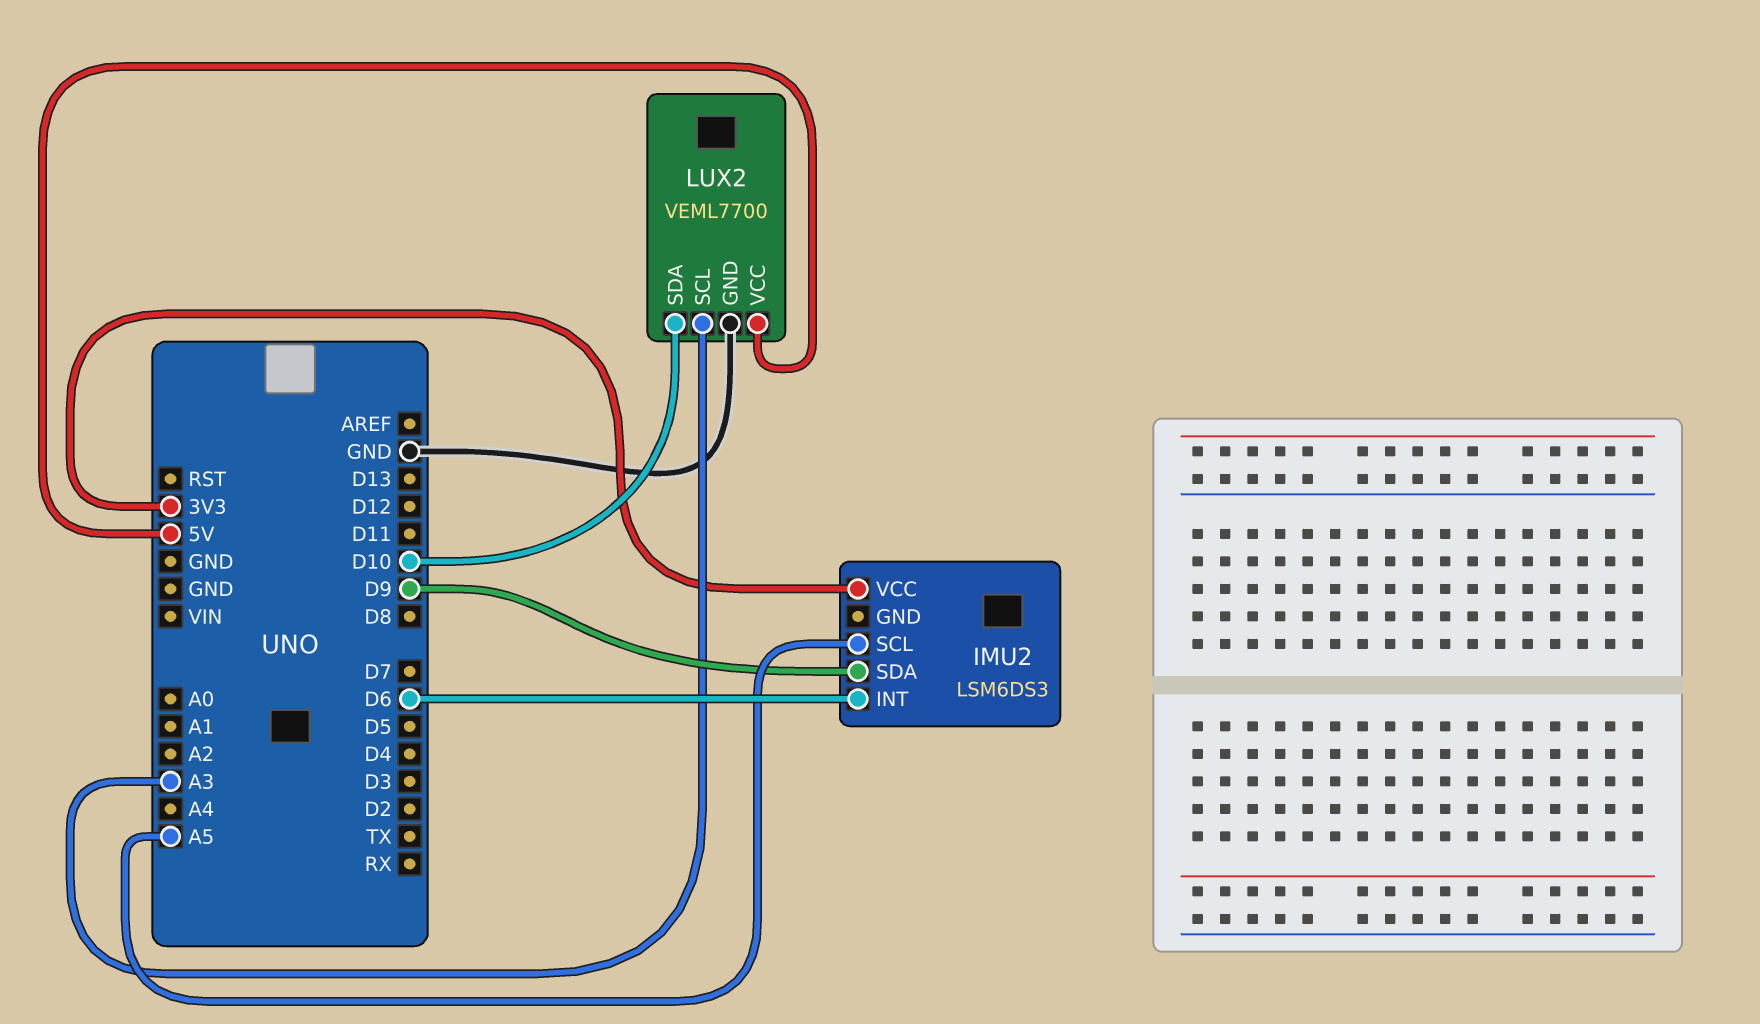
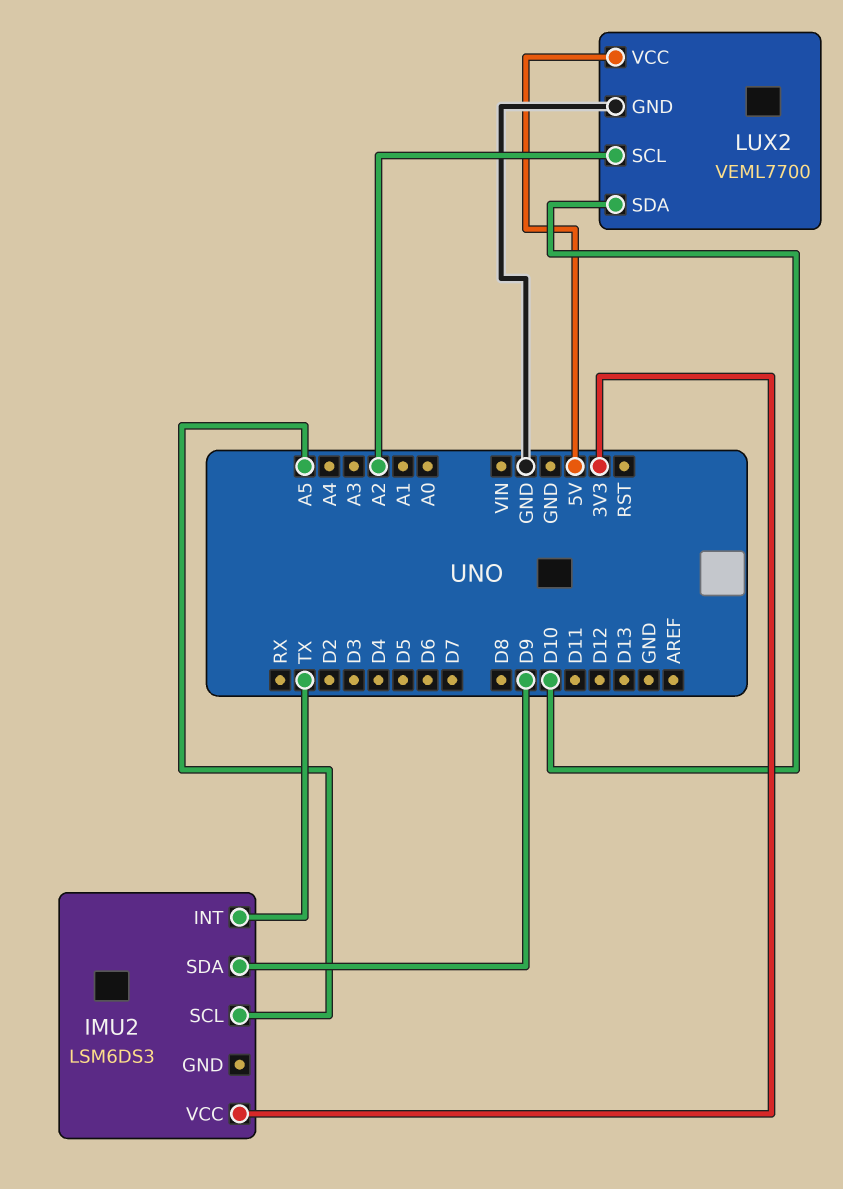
IMU2 pin INT: D6 -> TX
LUX2 pin SCL: A3 -> A2

